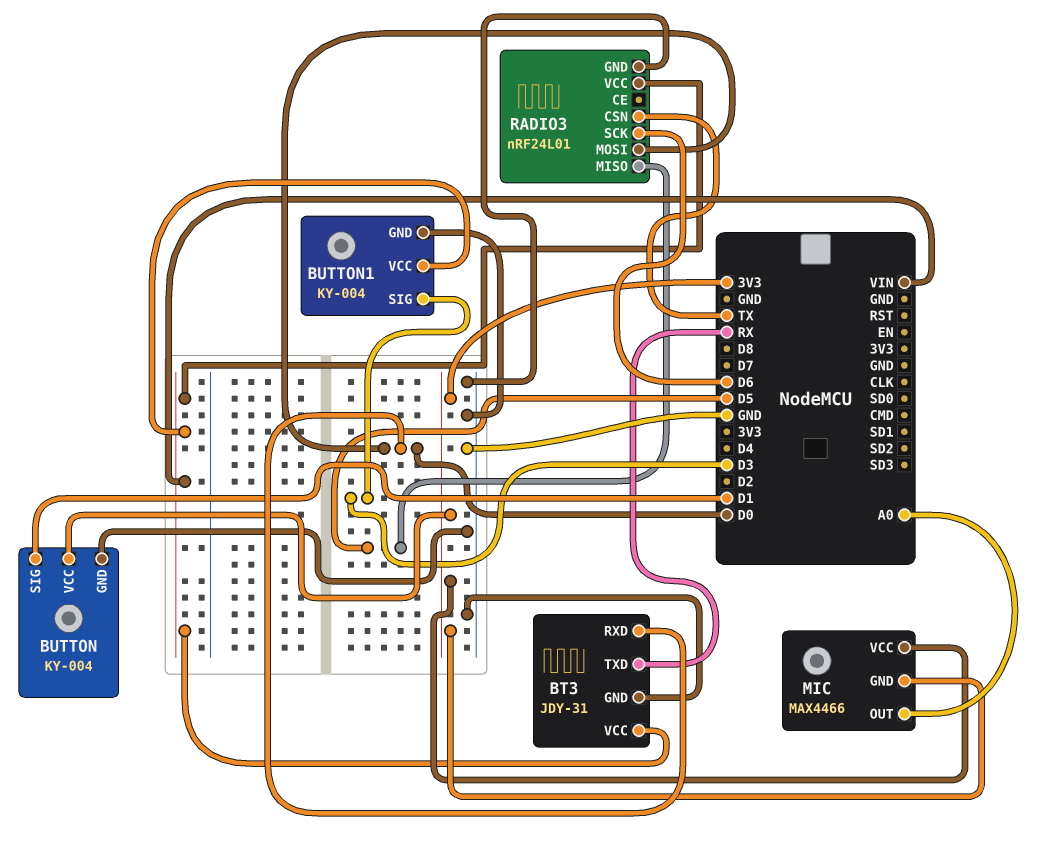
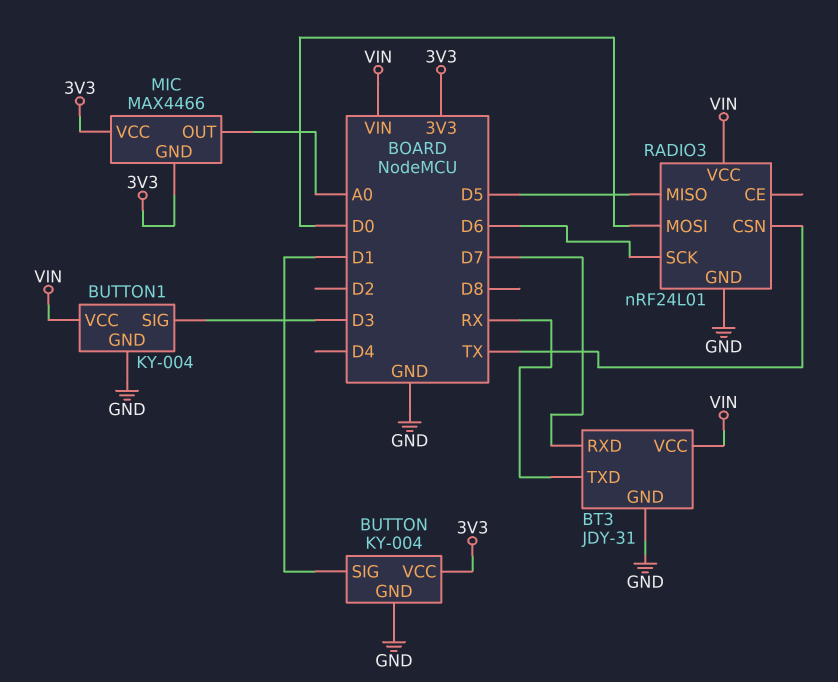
BT3 pin RXD: D0 -> D7

